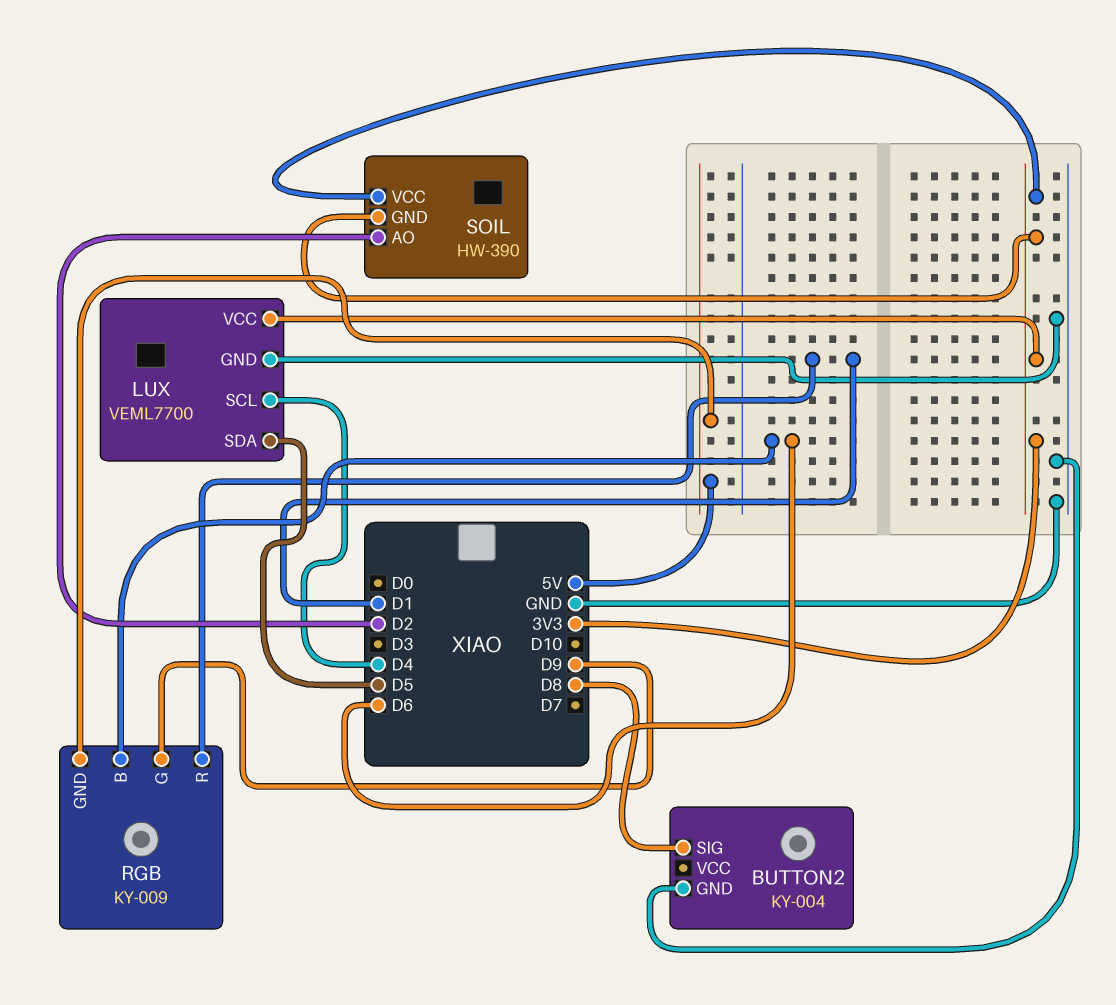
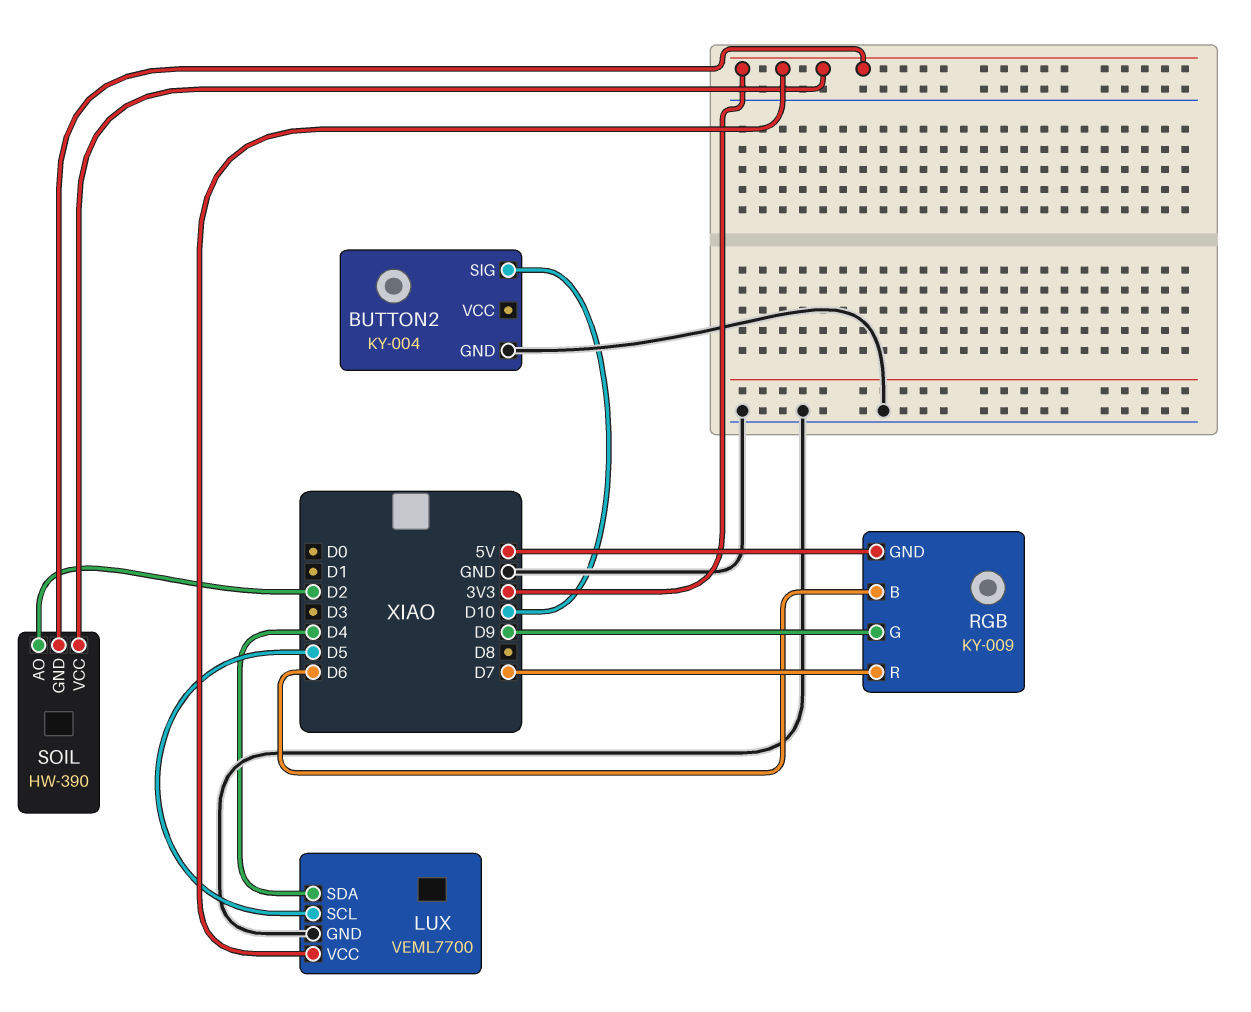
BUTTON2 pin SIG: D8 -> D10
LUX pin SCL: D4 -> D5
LUX pin SDA: D5 -> D4
RGB pin R: D1 -> D7

